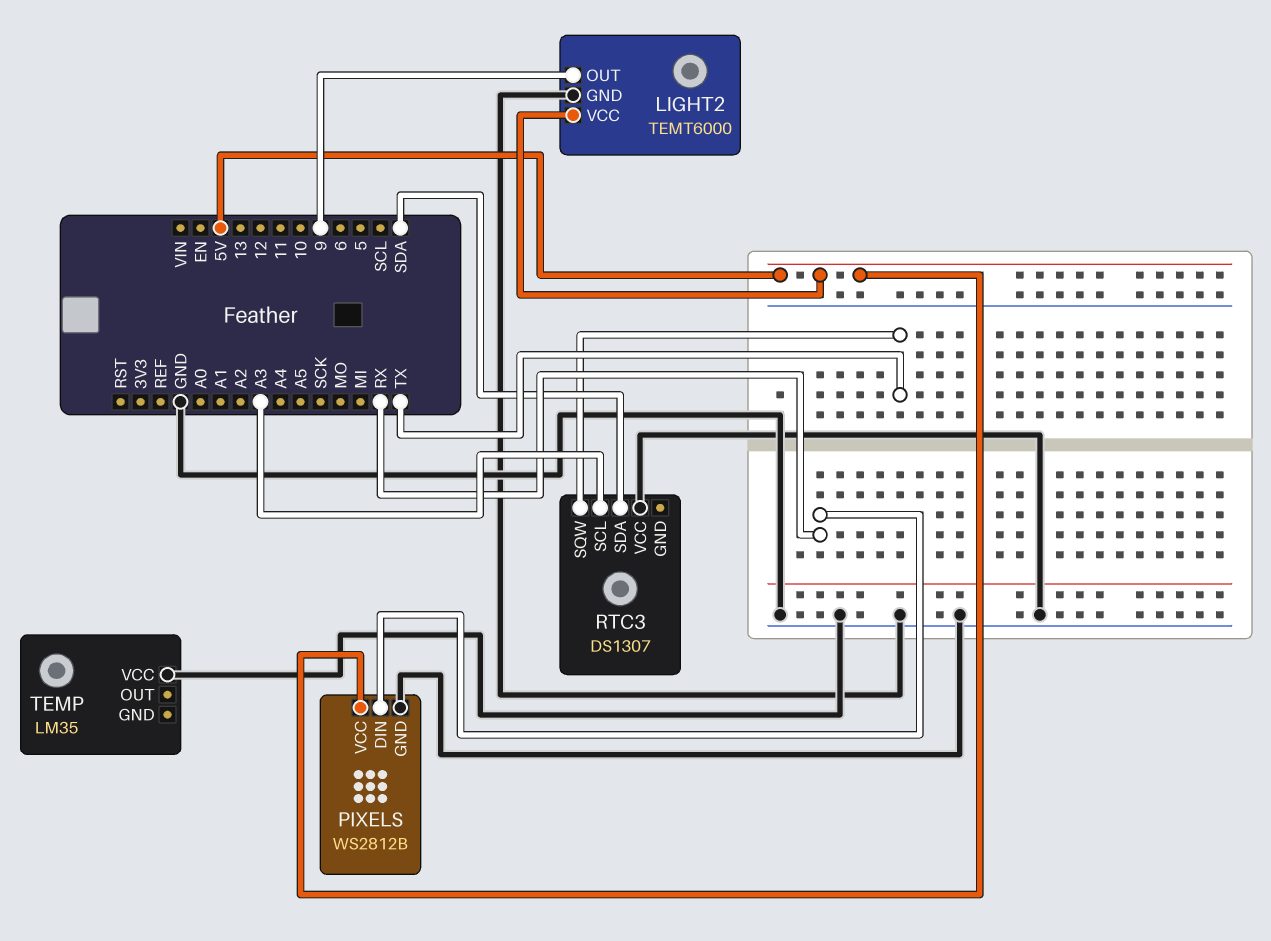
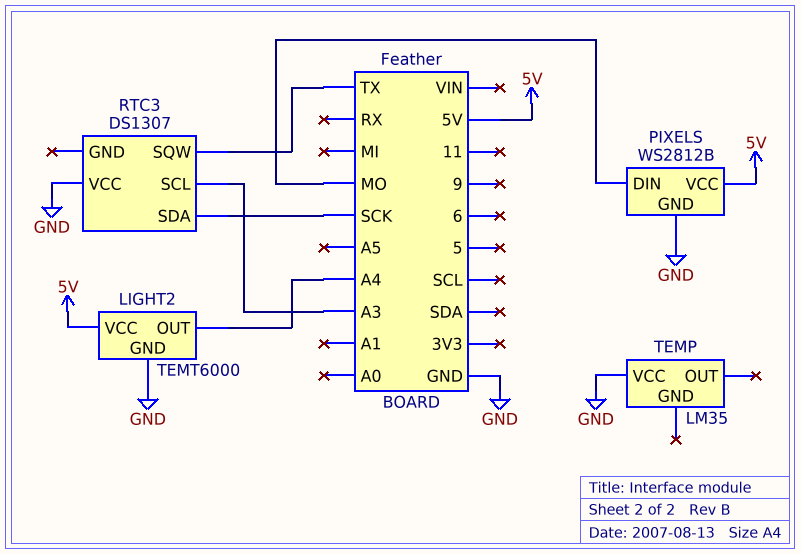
LIGHT2 pin OUT: 9 -> A4
PIXELS pin DIN: RX -> MO
RTC3 pin SDA: SDA -> SCK

